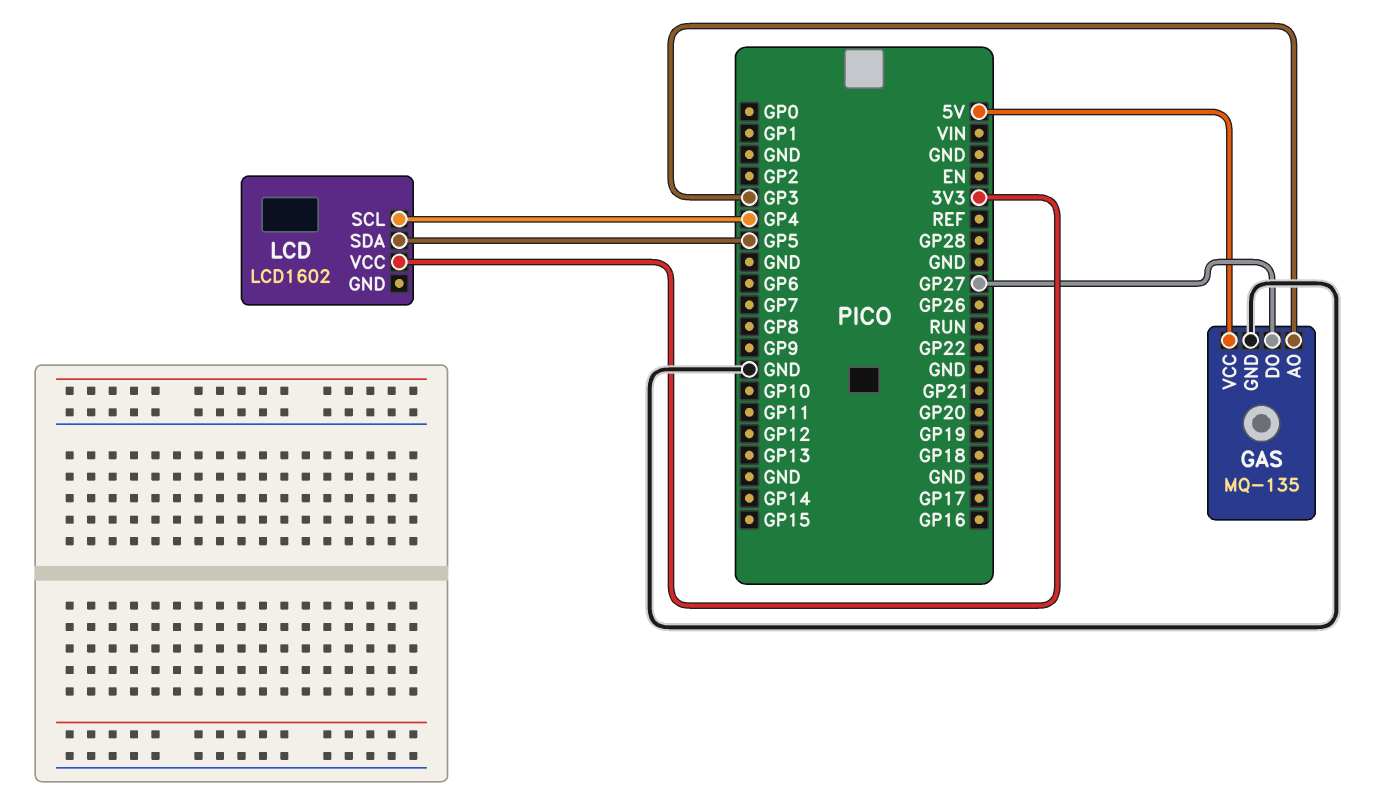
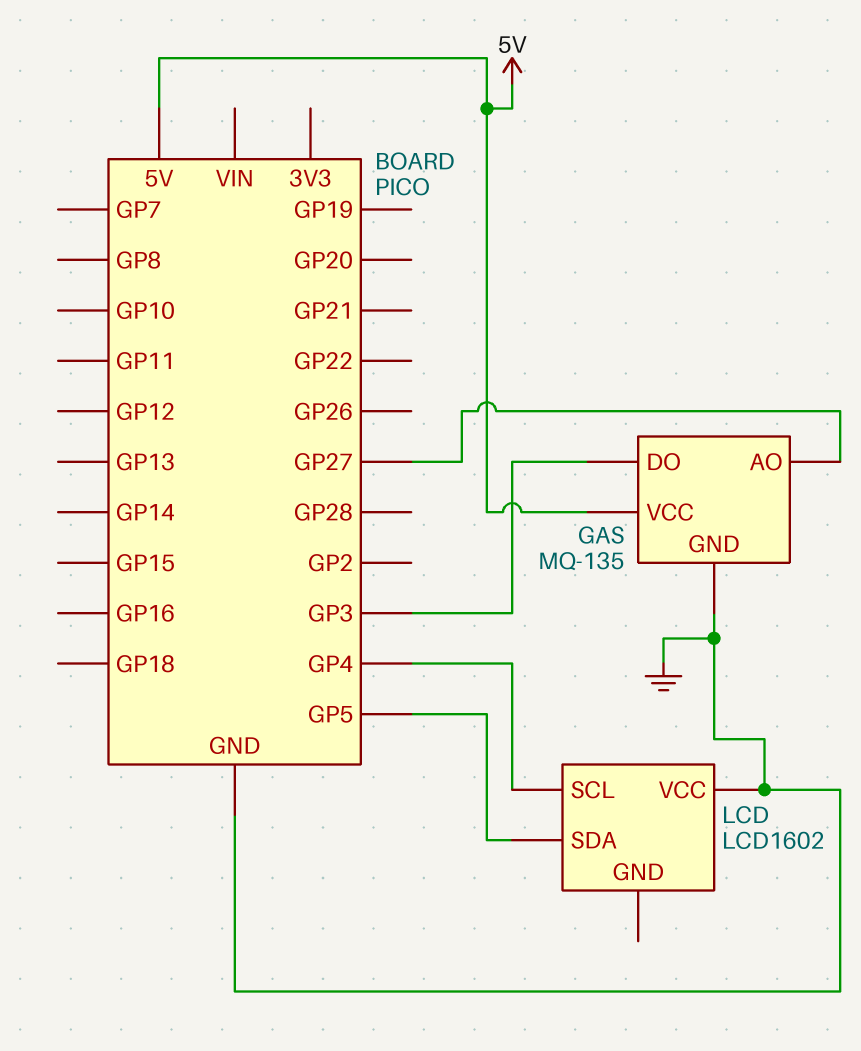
GAS pin AO: GP3 -> GP27
GAS pin DO: GP27 -> GP3
LCD pin VCC: 3V3 -> GND

